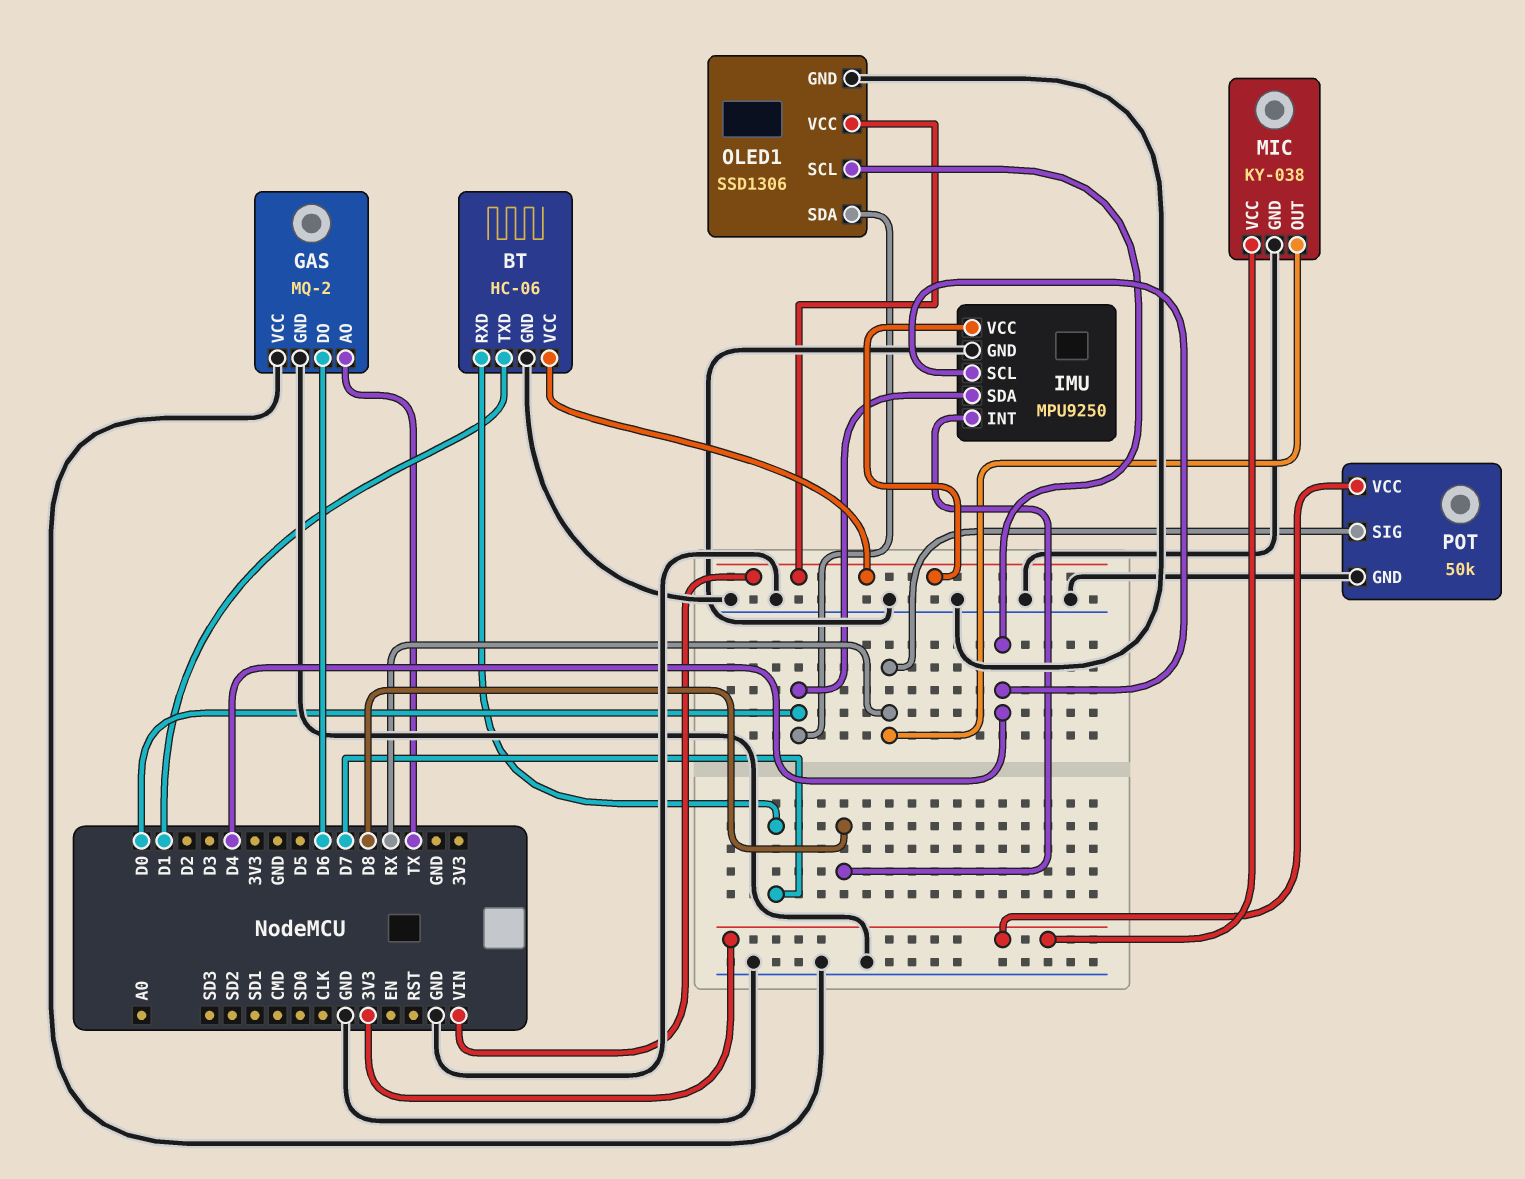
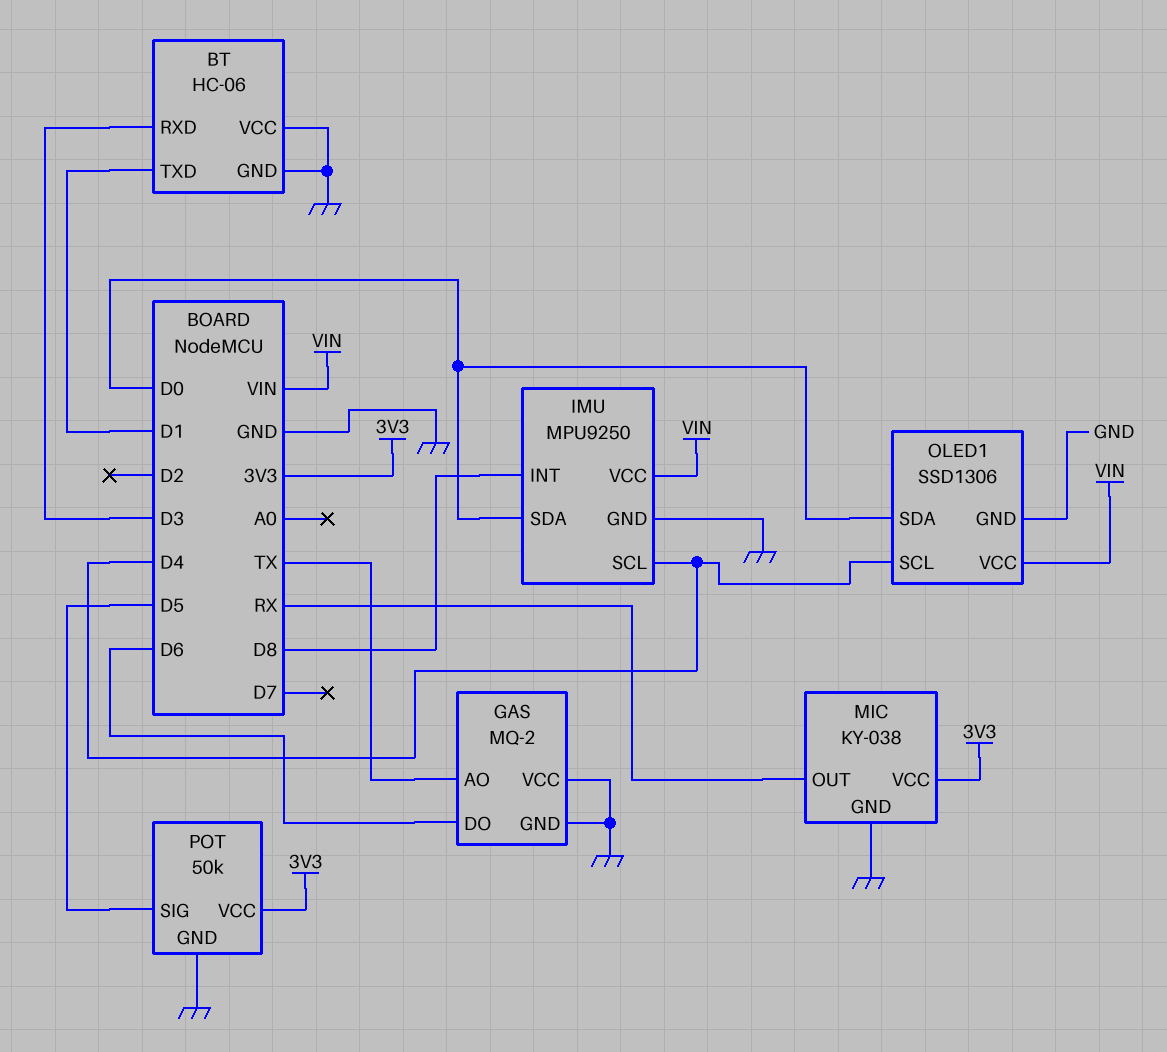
BT pin RXD: D7 -> D3
BT pin VCC: VIN -> GND
POT pin SIG: RX -> D5

